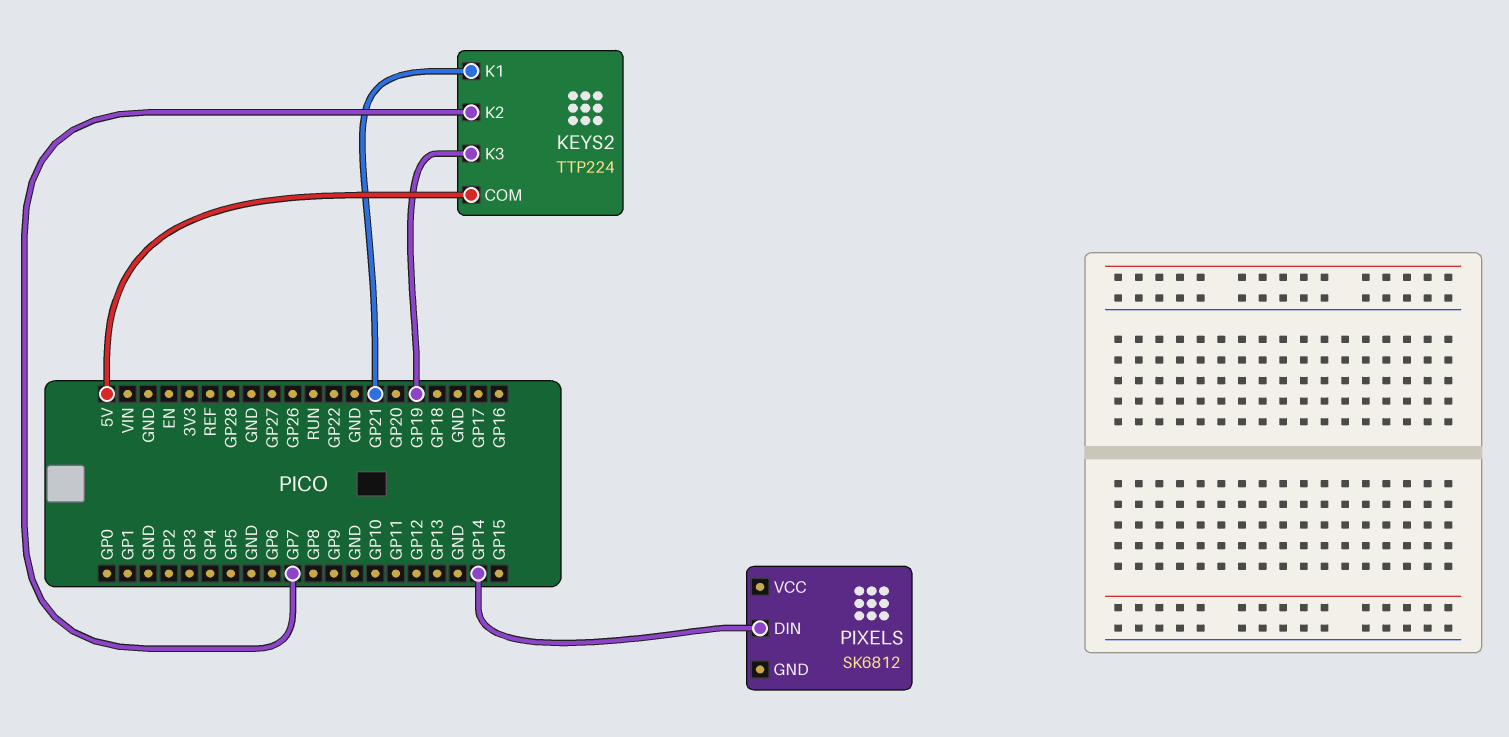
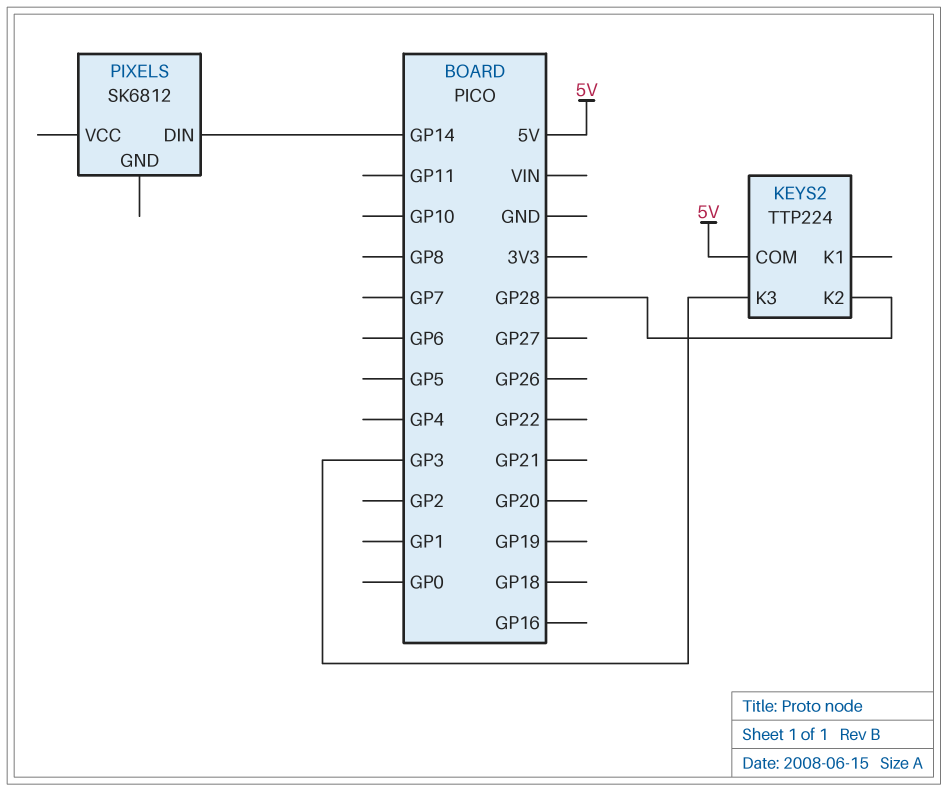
KEYS2 pin K1: GP21 -> none
KEYS2 pin K2: GP7 -> GP28
KEYS2 pin K3: GP19 -> GP3

